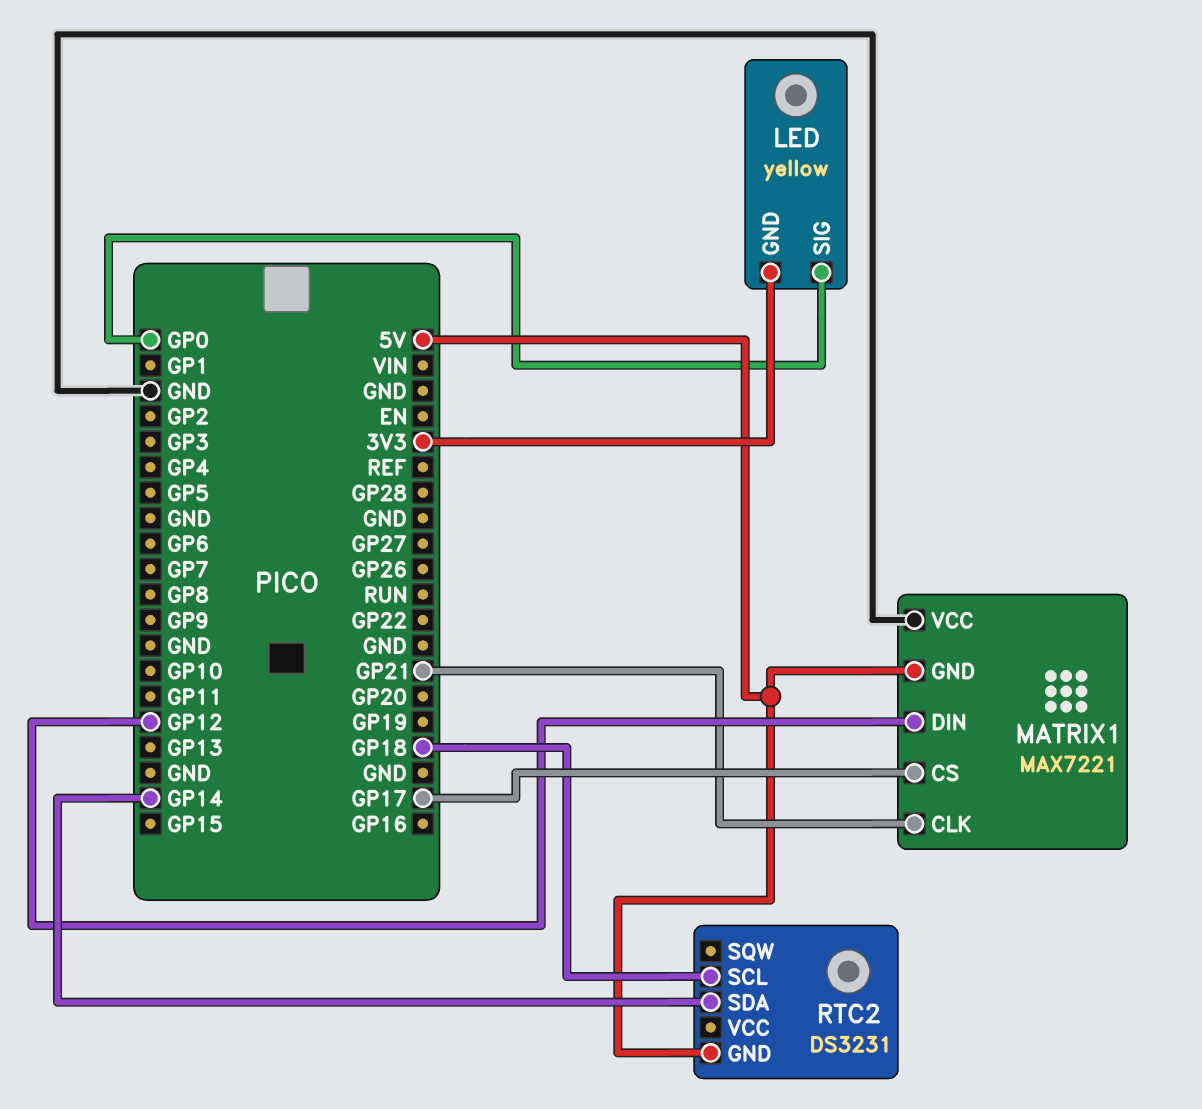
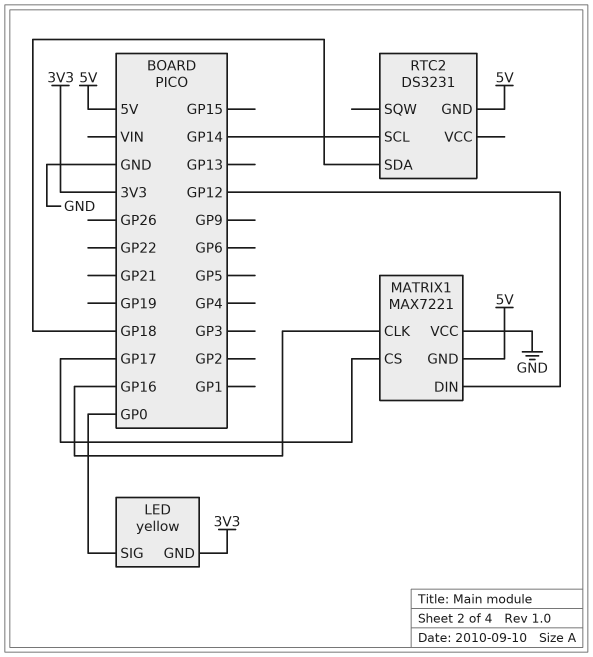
MATRIX1 pin CLK: GP21 -> GP16
RTC2 pin SCL: GP18 -> GP14
RTC2 pin SDA: GP14 -> GP18

